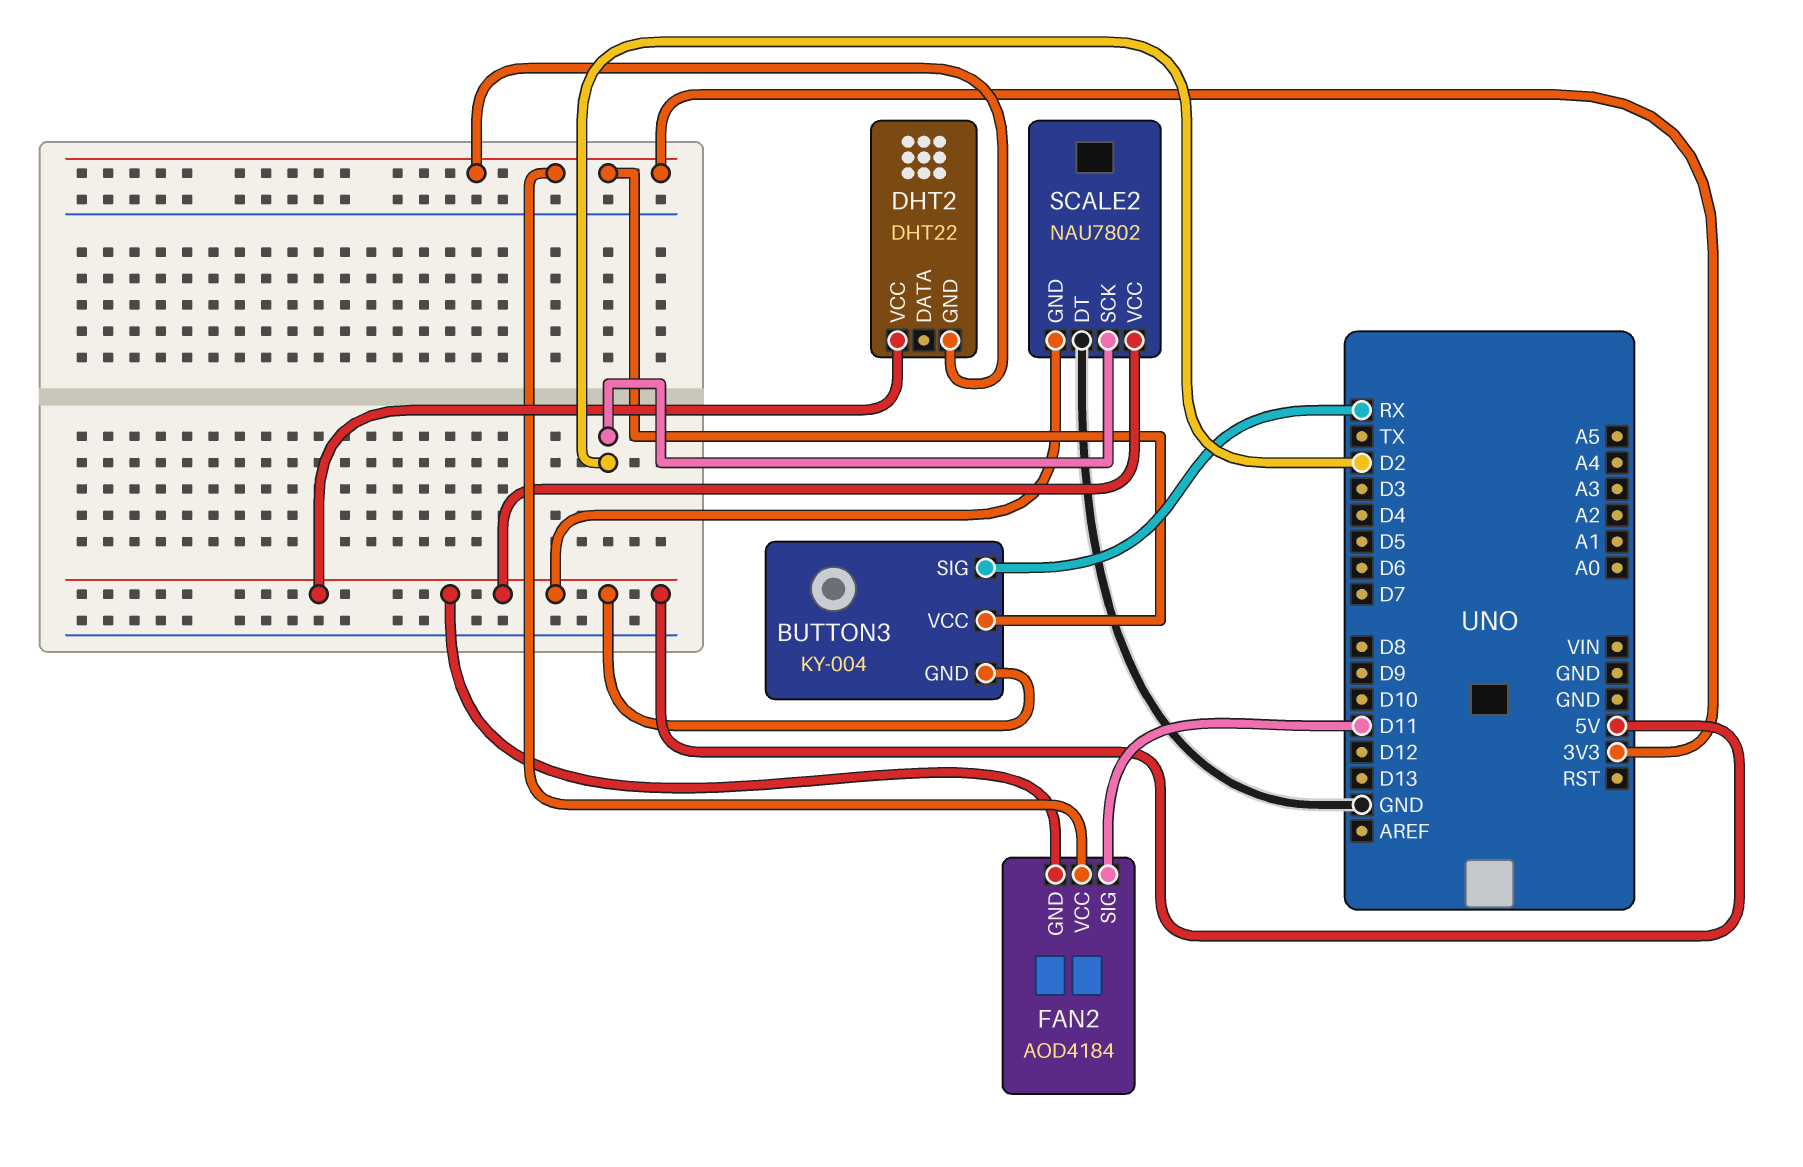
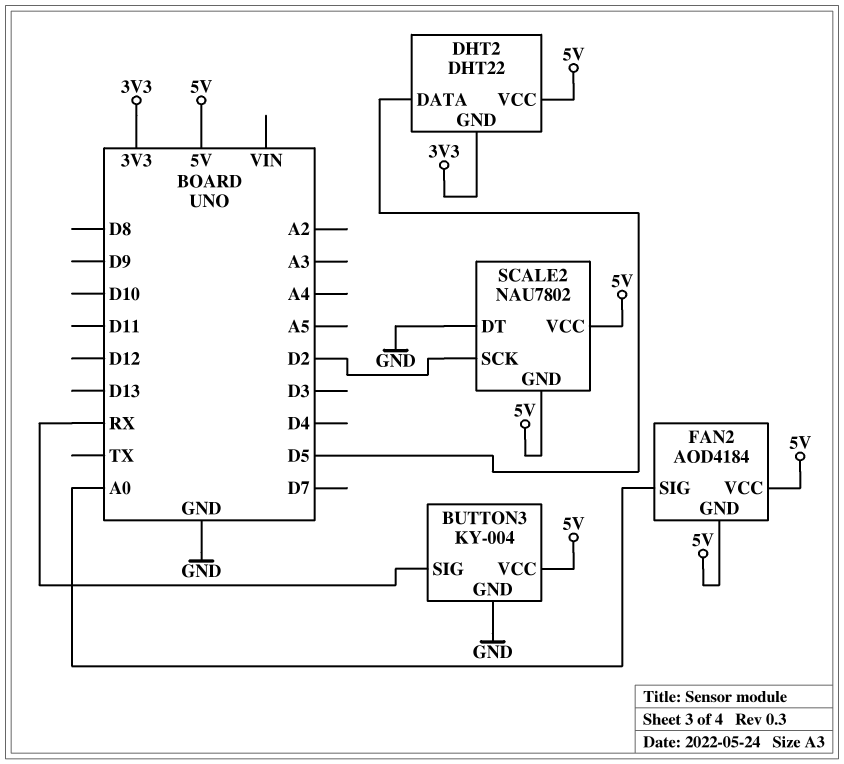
BUTTON3 pin GND: 5V -> GND
BUTTON3 pin VCC: 3V3 -> 5V
DHT2 pin DATA: none -> D5
FAN2 pin SIG: D11 -> A0
FAN2 pin VCC: 3V3 -> 5V

